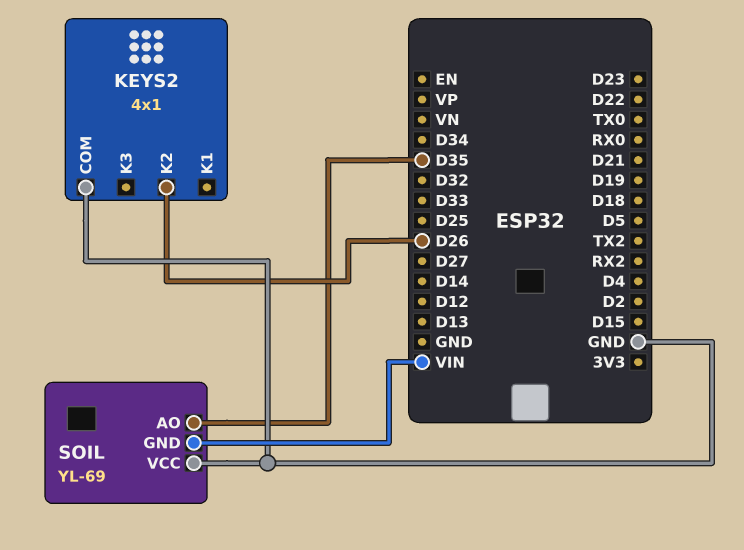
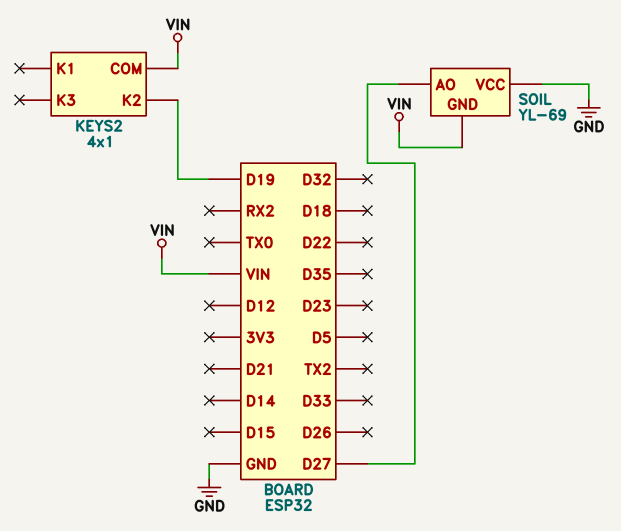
KEYS2 pin COM: GND -> VIN
KEYS2 pin K2: D26 -> D19
SOIL pin AO: D35 -> D27

